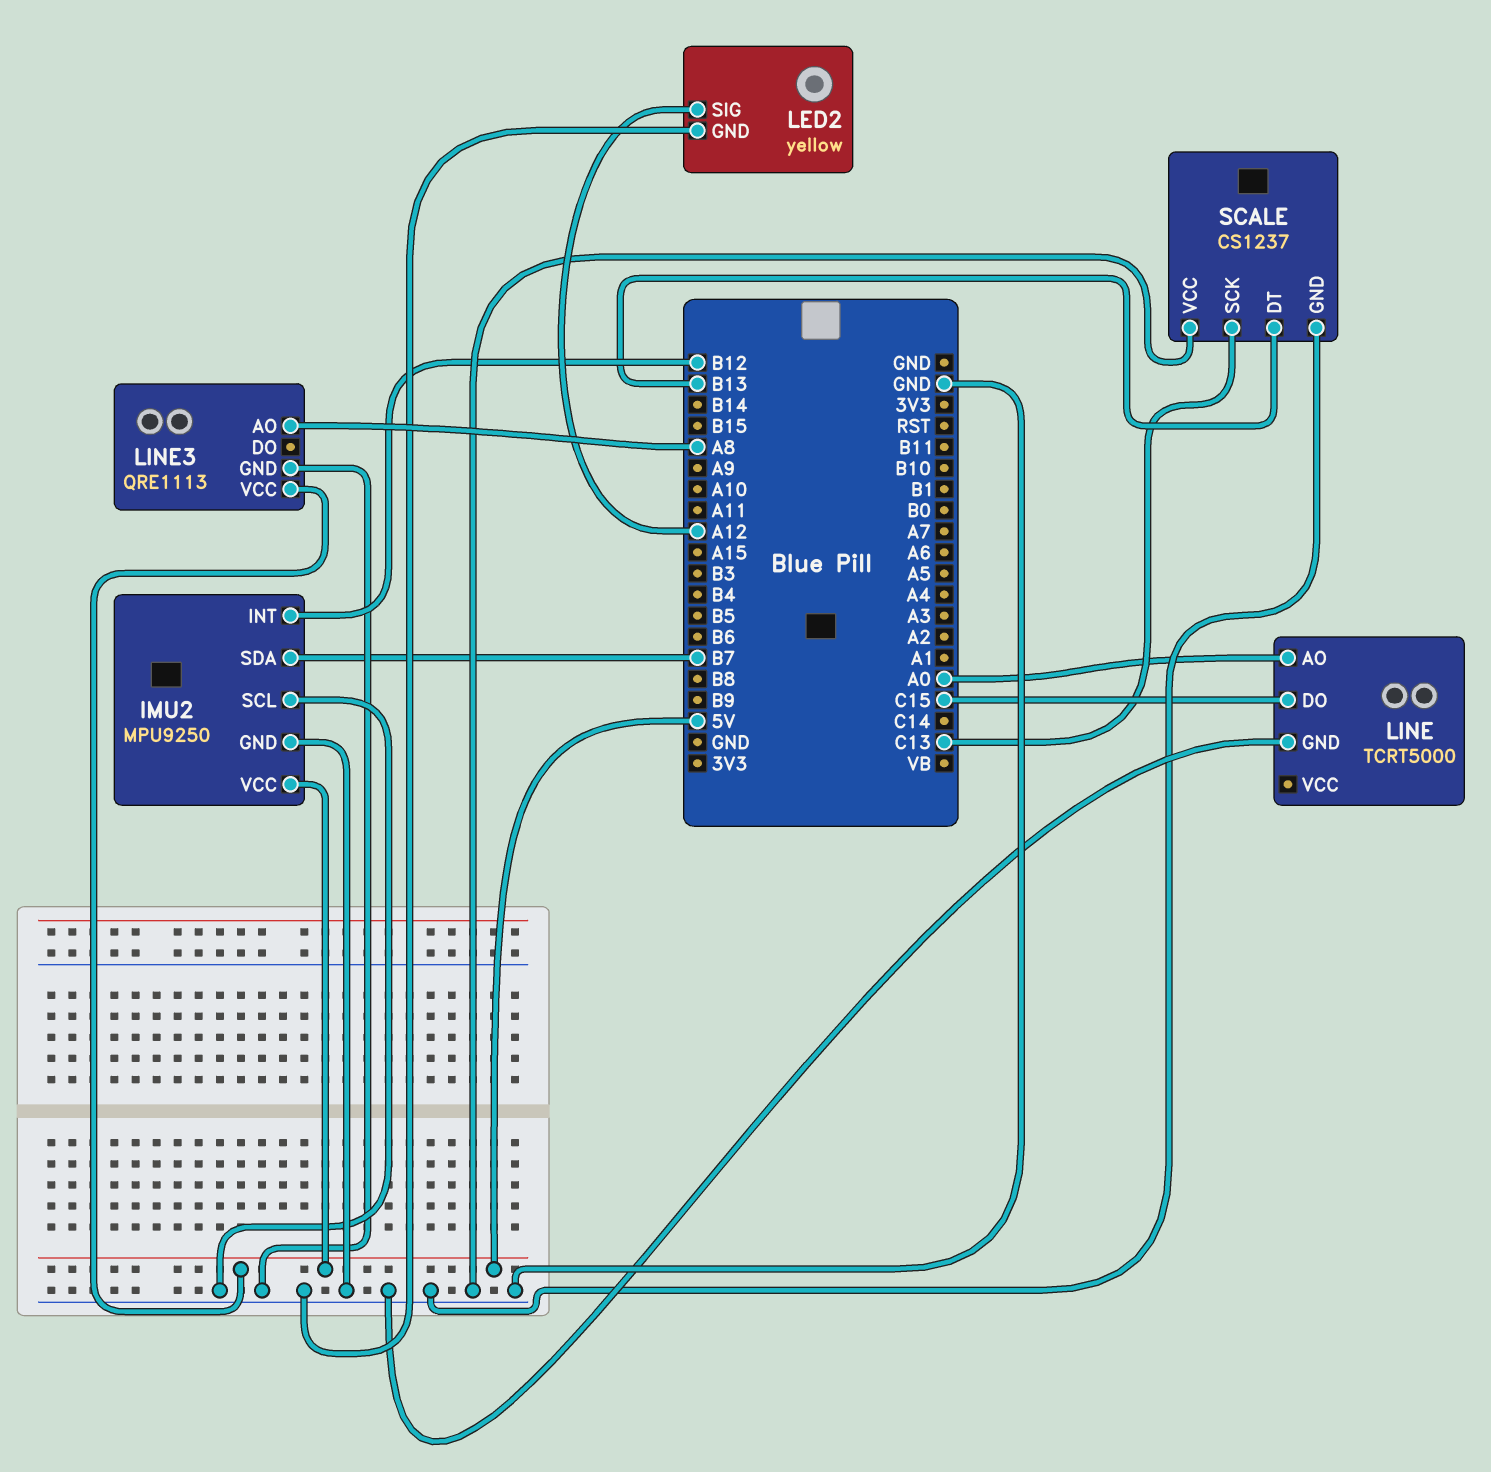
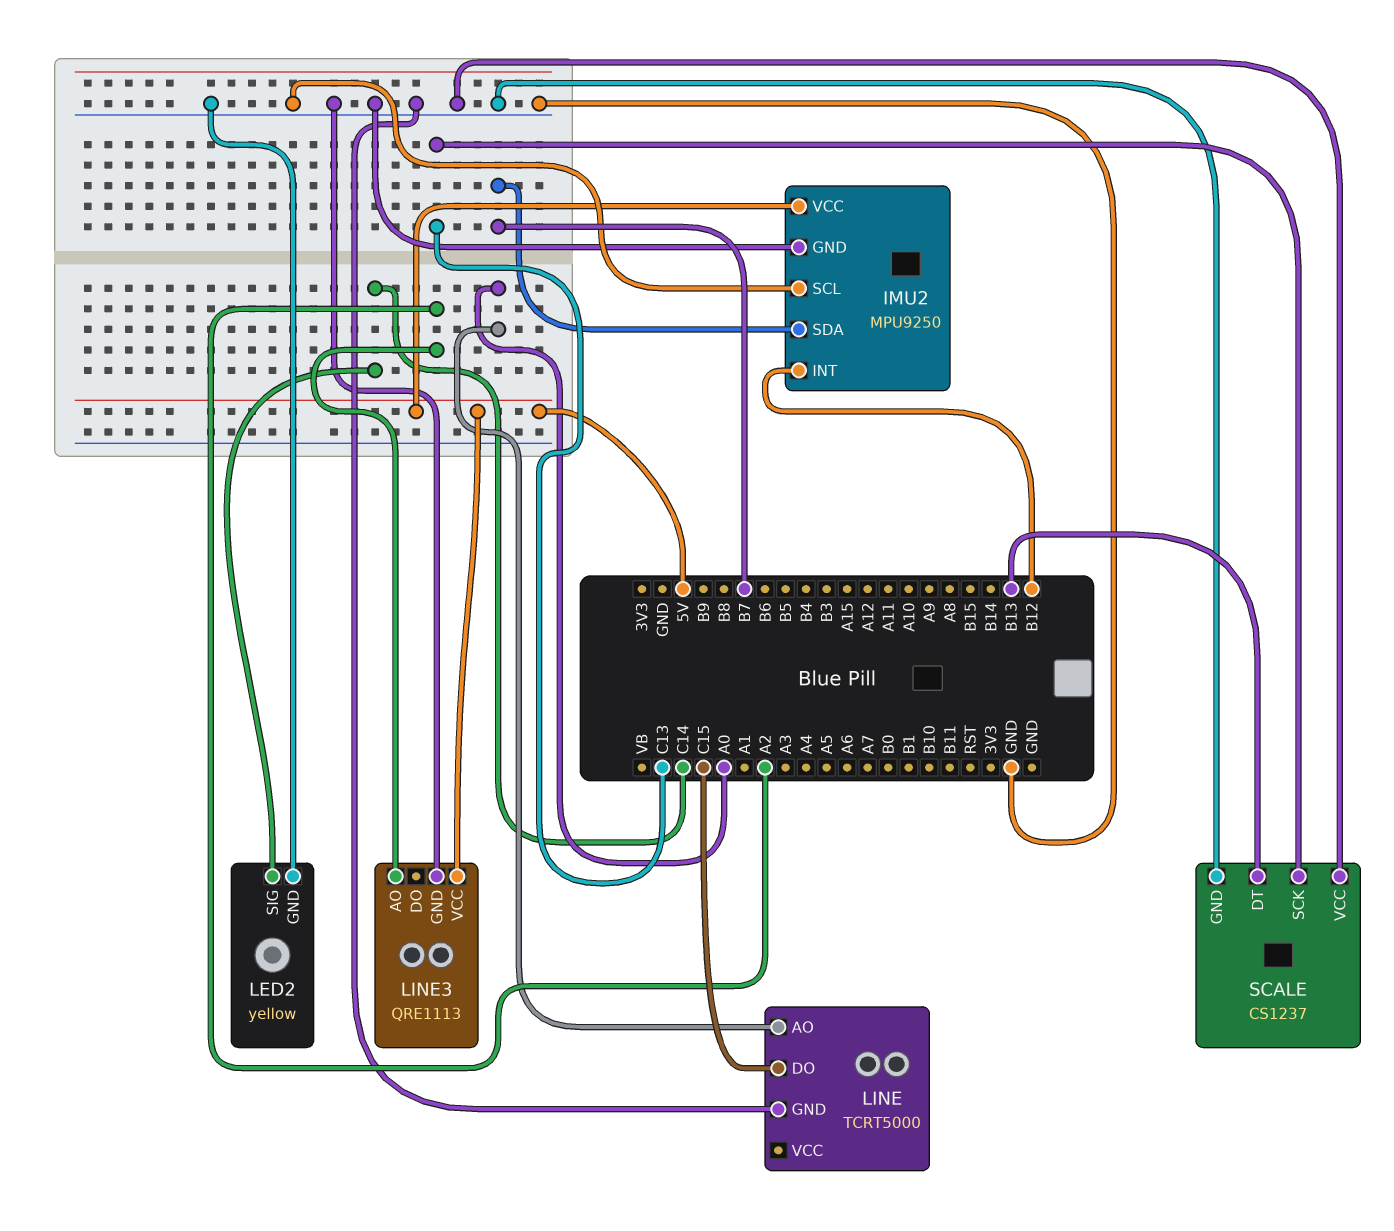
LED2 pin SIG: A12 -> C14
LINE3 pin AO: A8 -> A2

